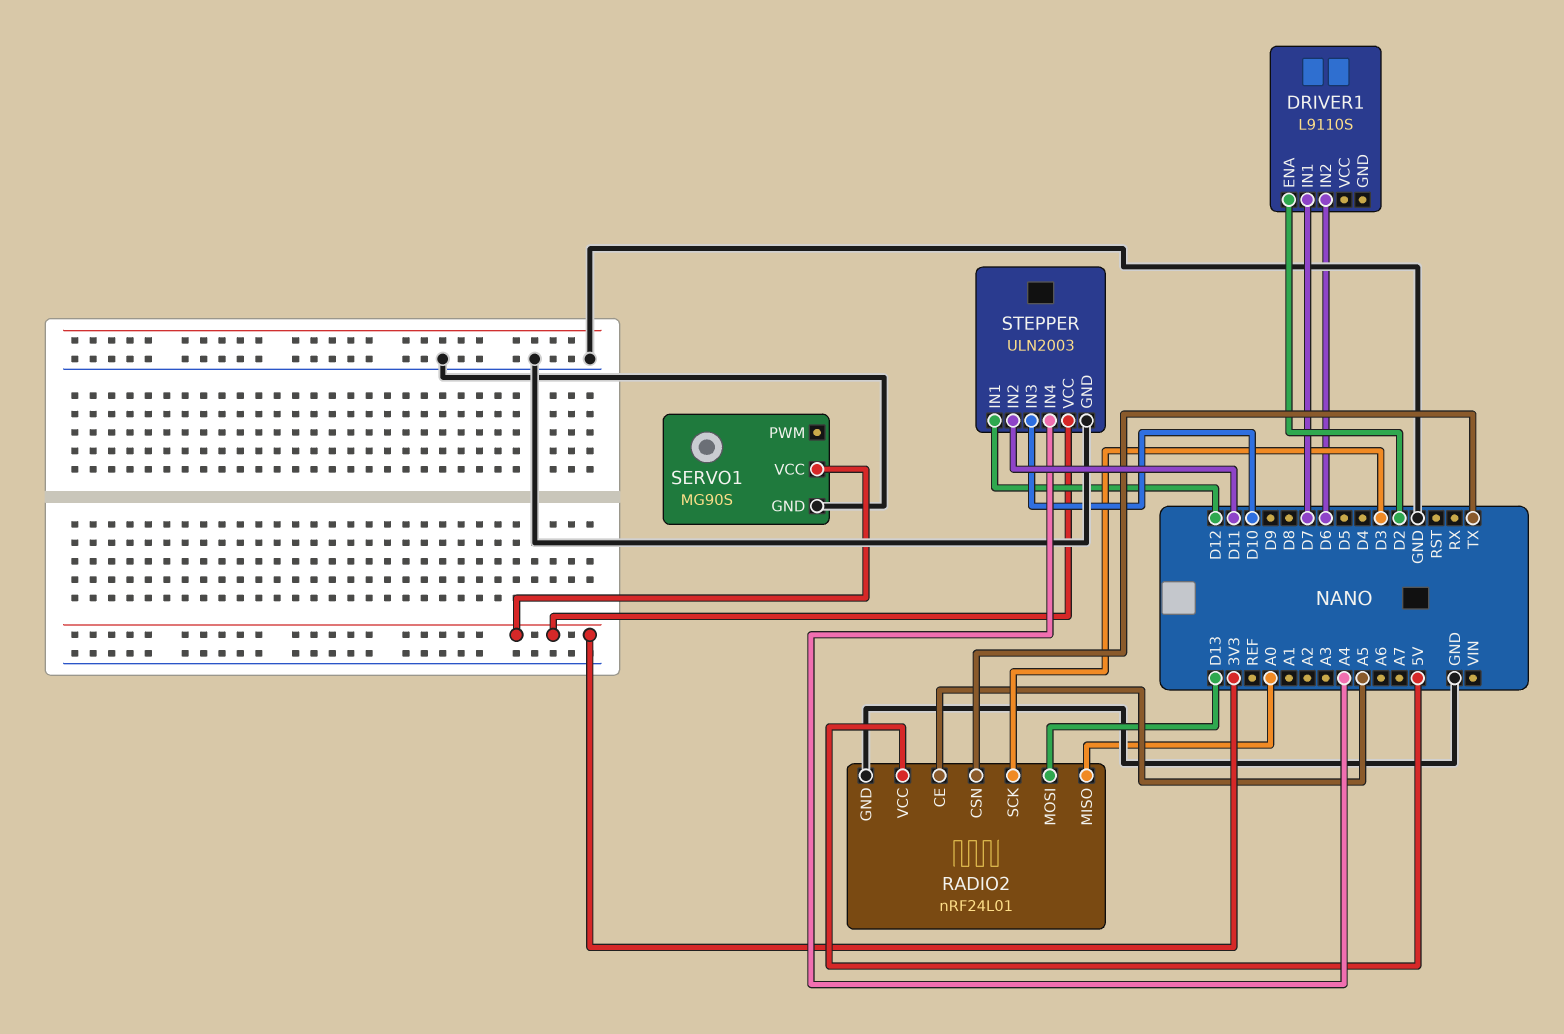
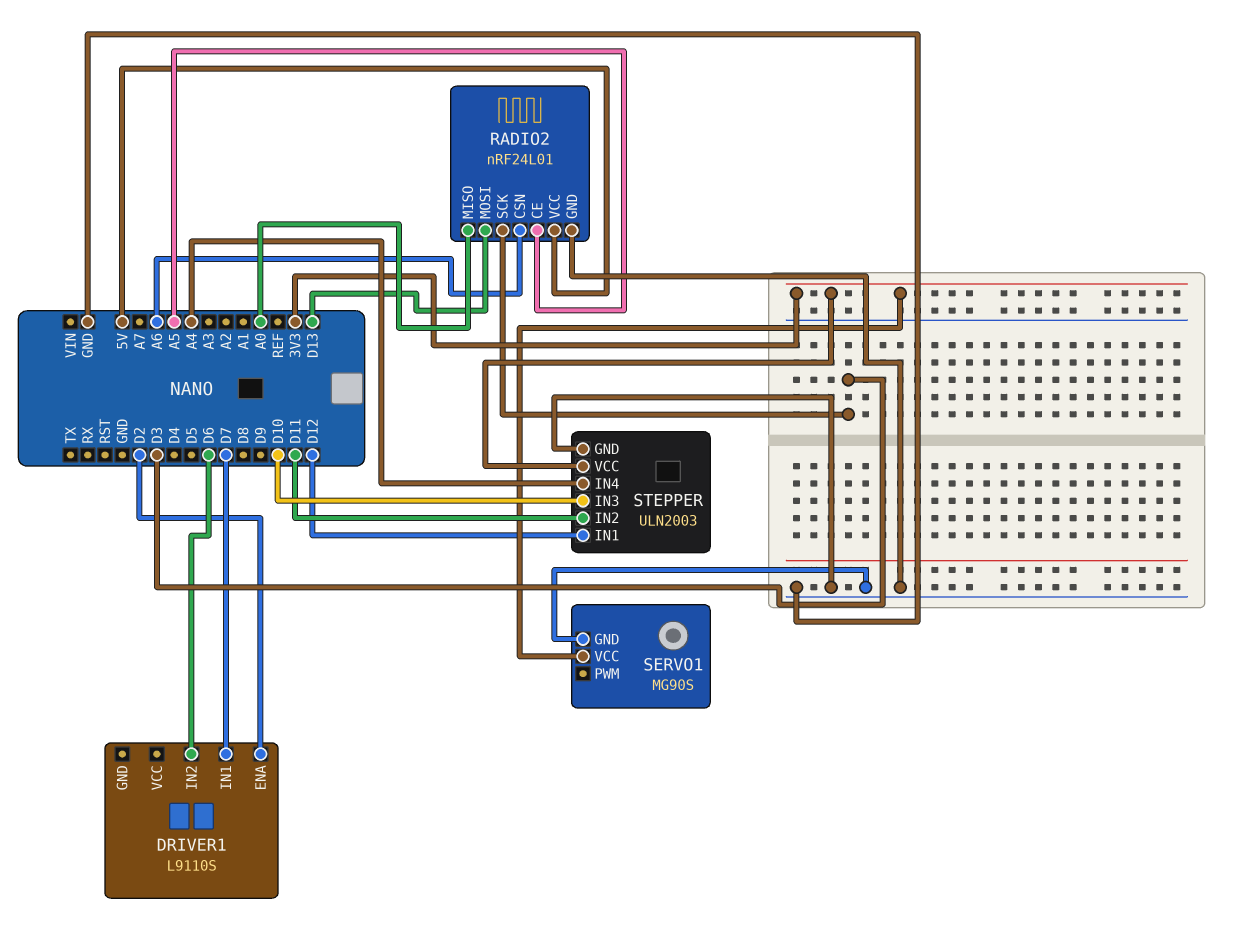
RADIO2 pin CSN: TX -> A6

